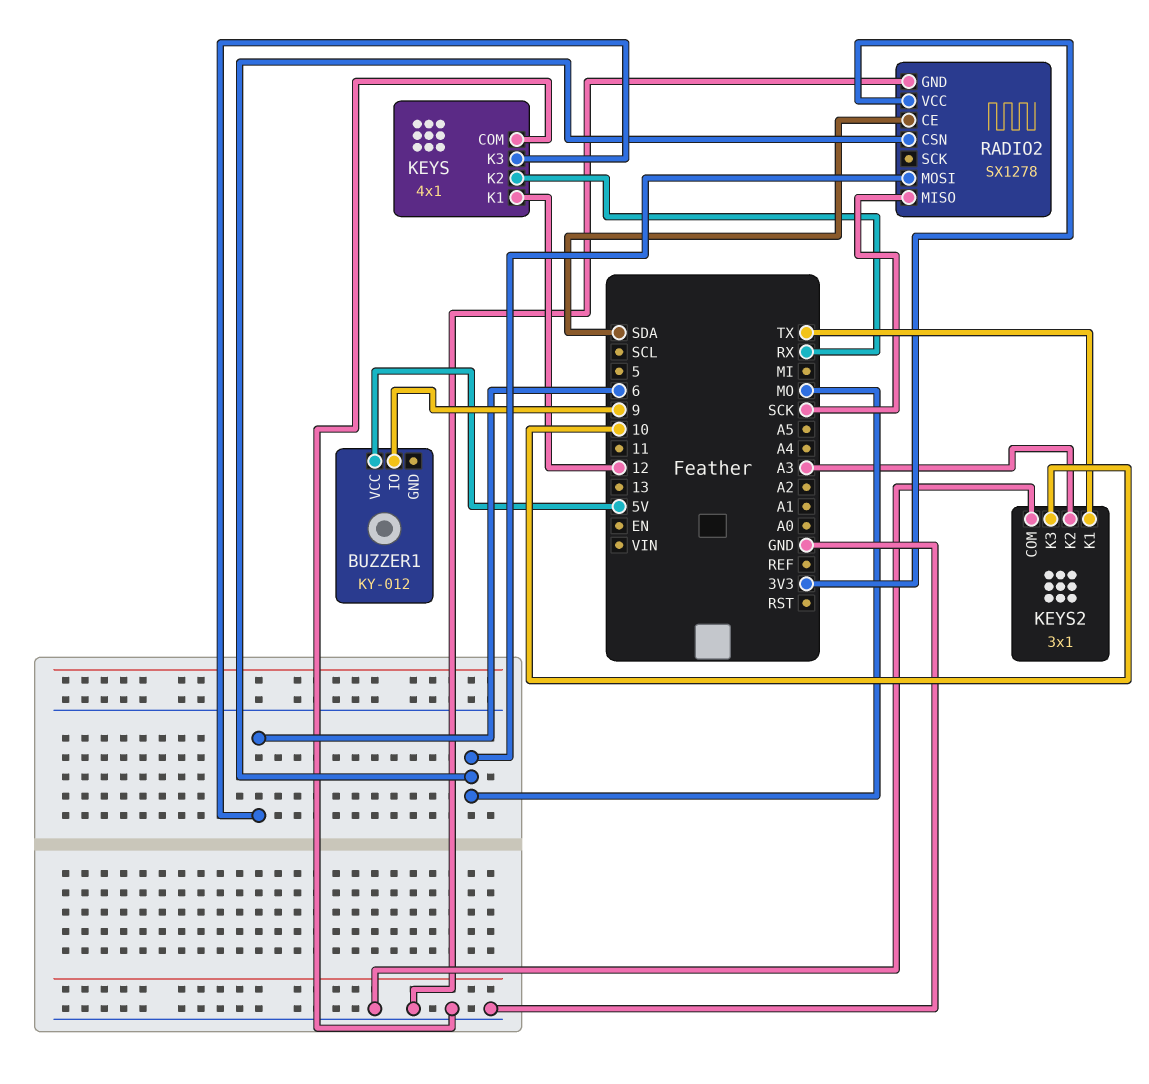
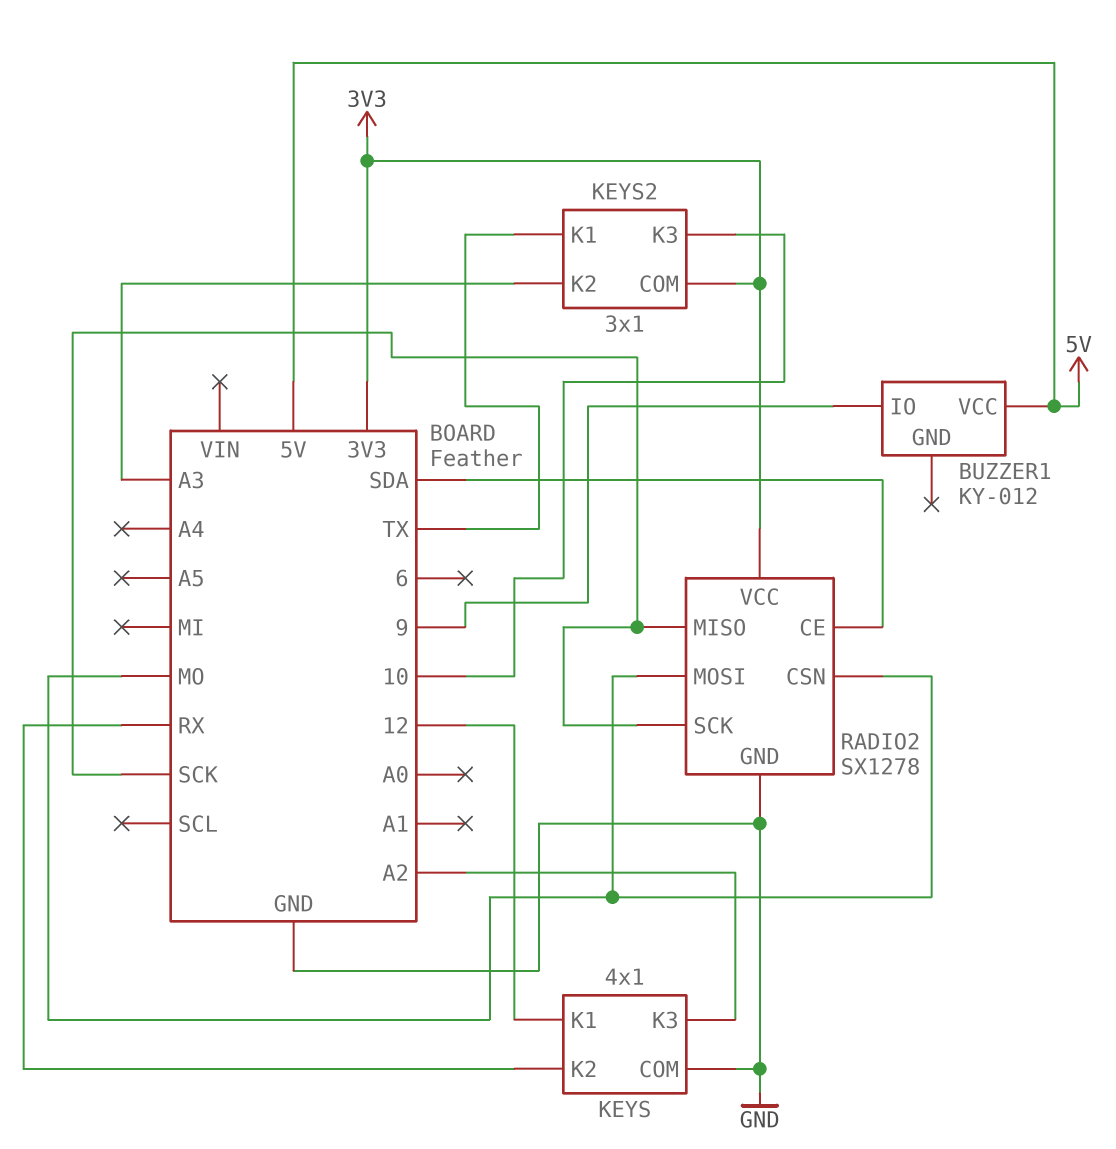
KEYS pin K3: 6 -> A2
KEYS2 pin COM: GND -> 3V3
RADIO2 pin SCK: none -> SCK

